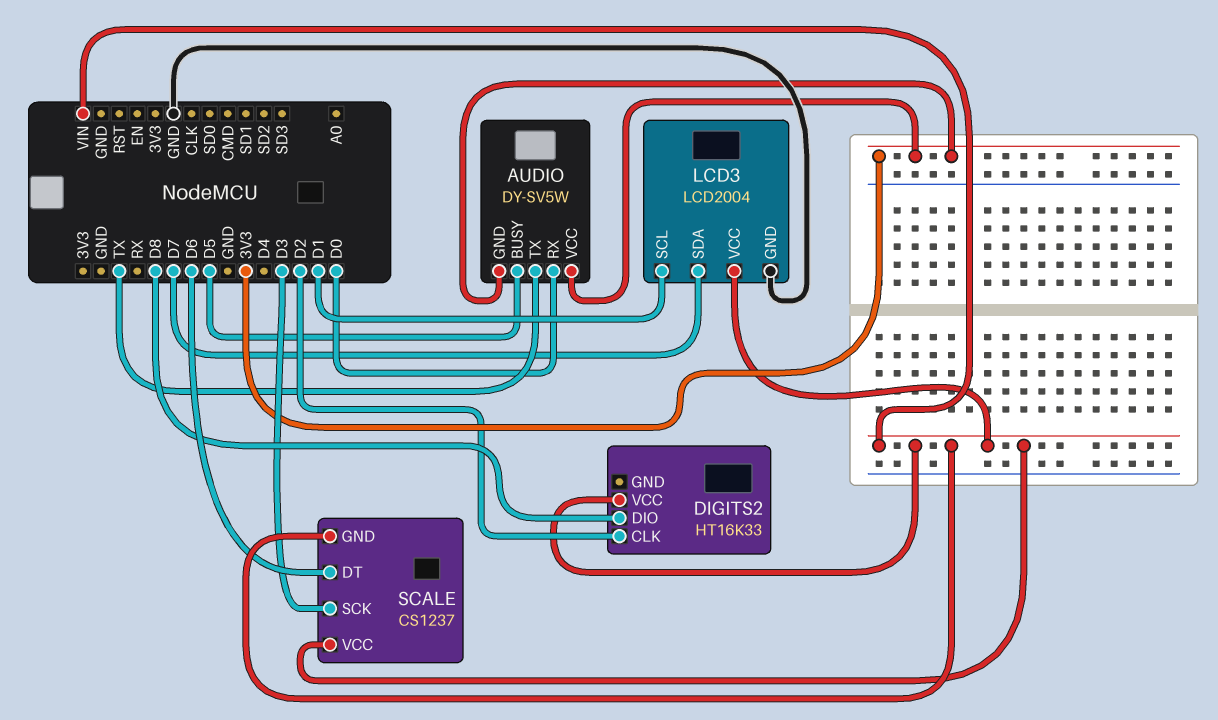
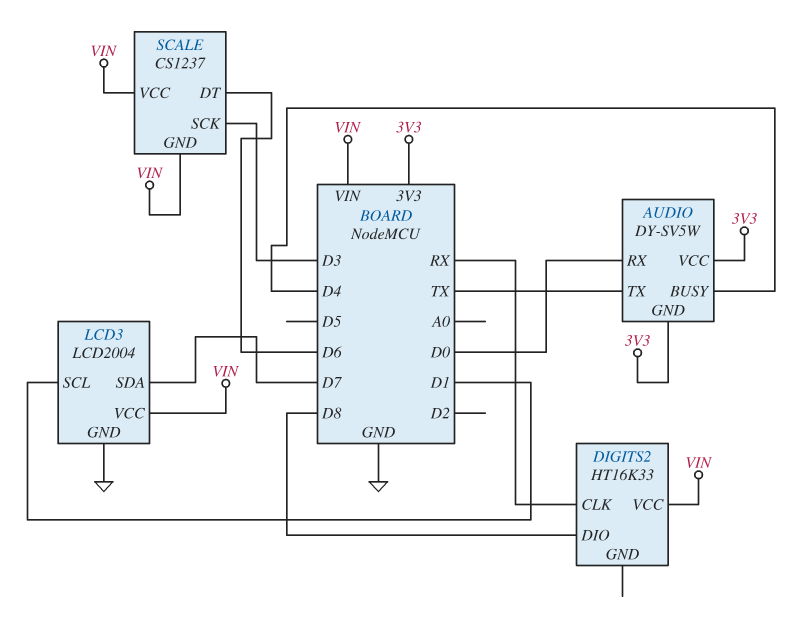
AUDIO pin BUSY: D5 -> D4
DIGITS2 pin CLK: D2 -> RX

